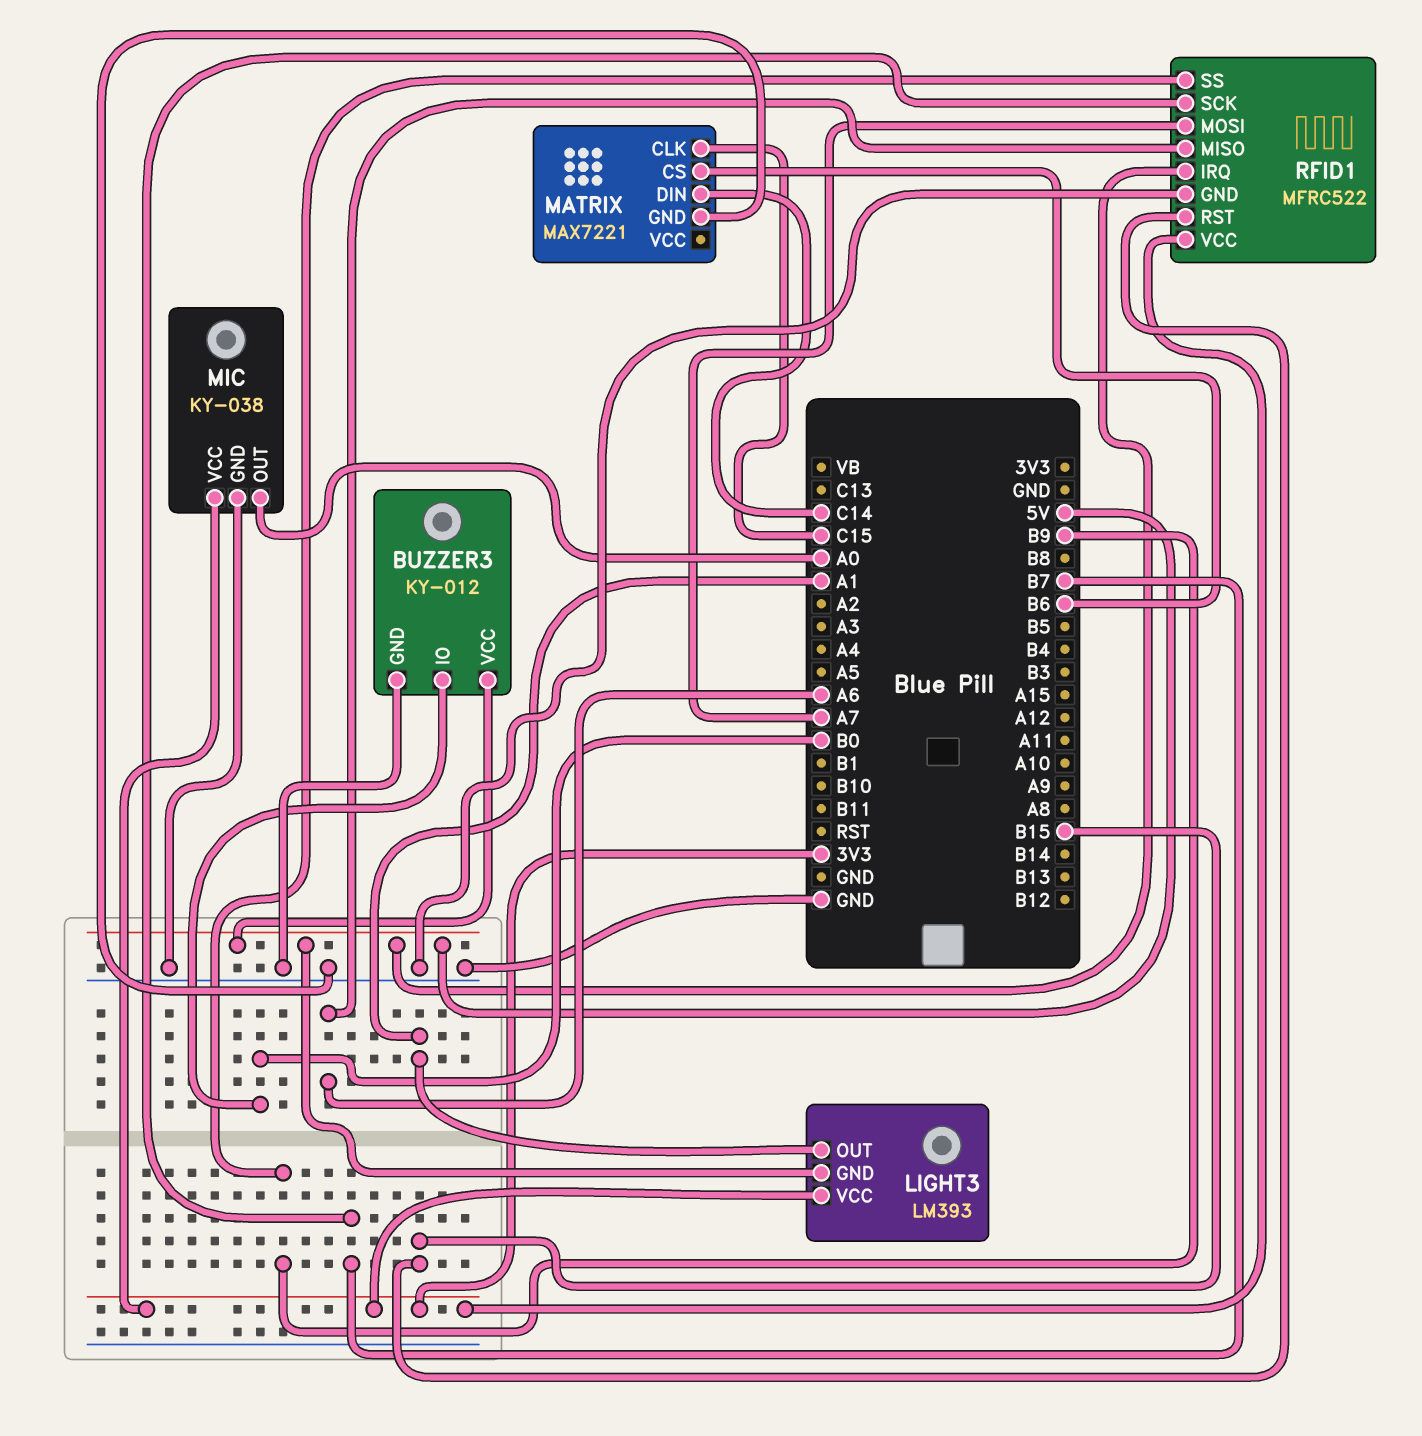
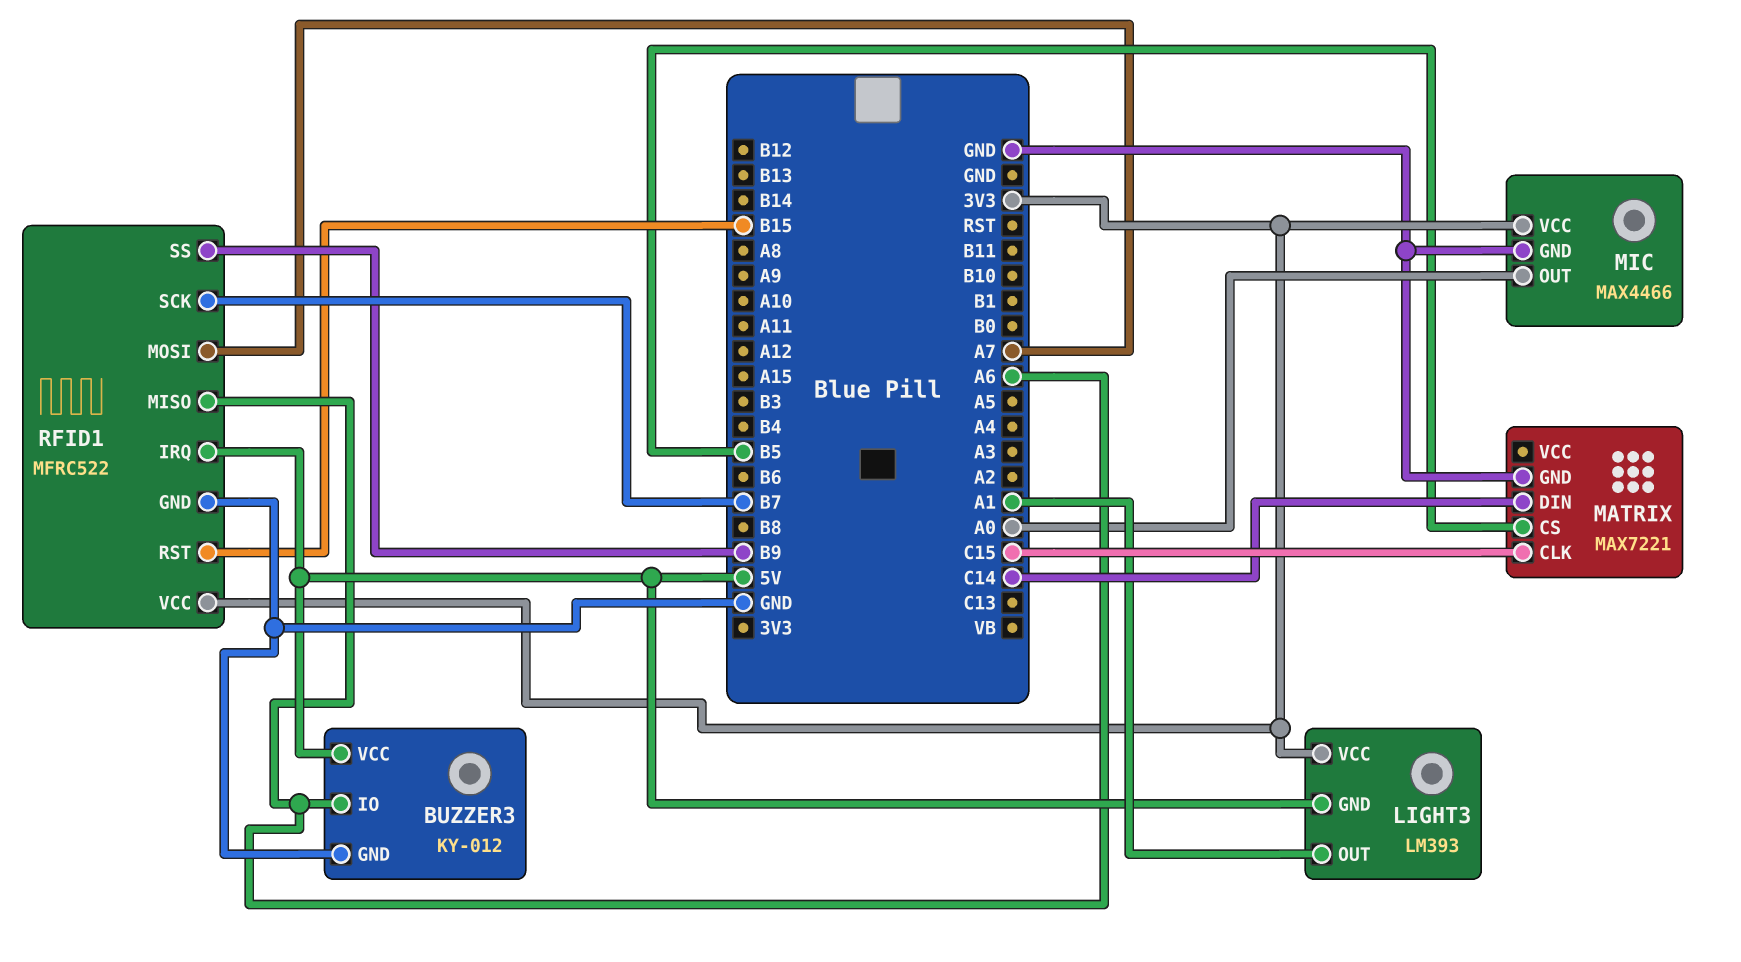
BUZZER3 pin IO: B0 -> A6
MATRIX pin CS: B6 -> B5
MIC: KY-038 -> MAX4466

